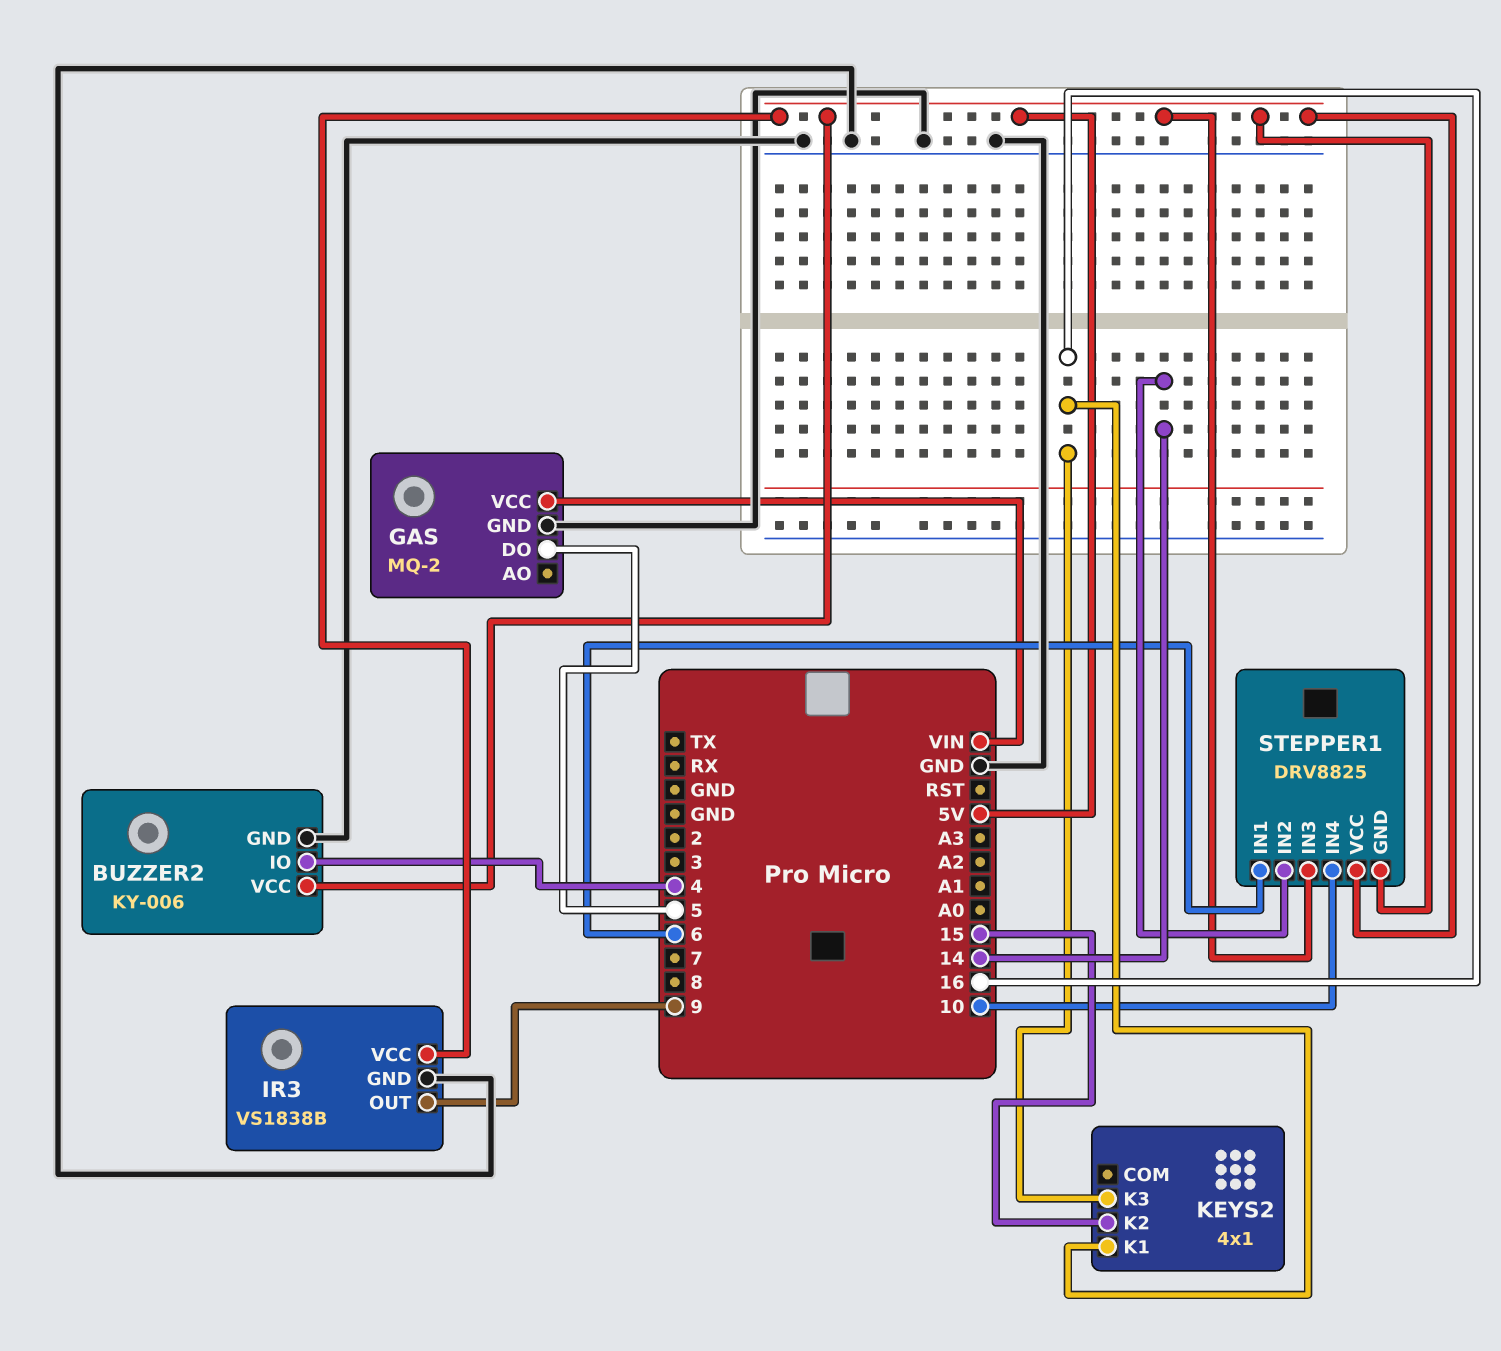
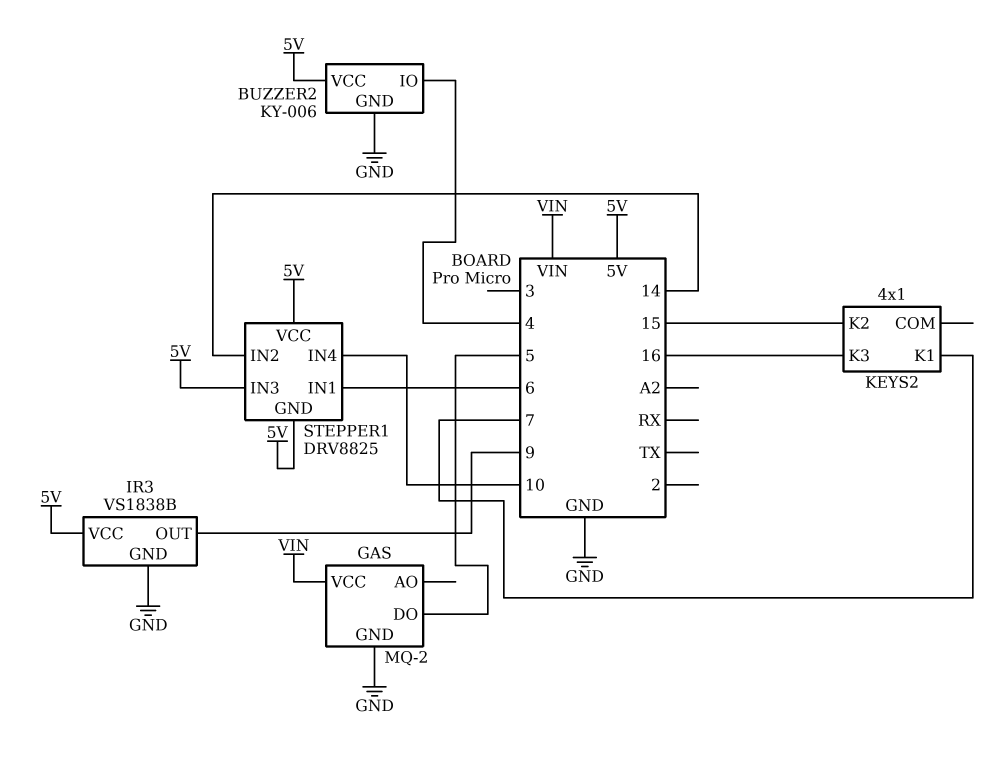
KEYS2 pin K1: 16 -> 7

